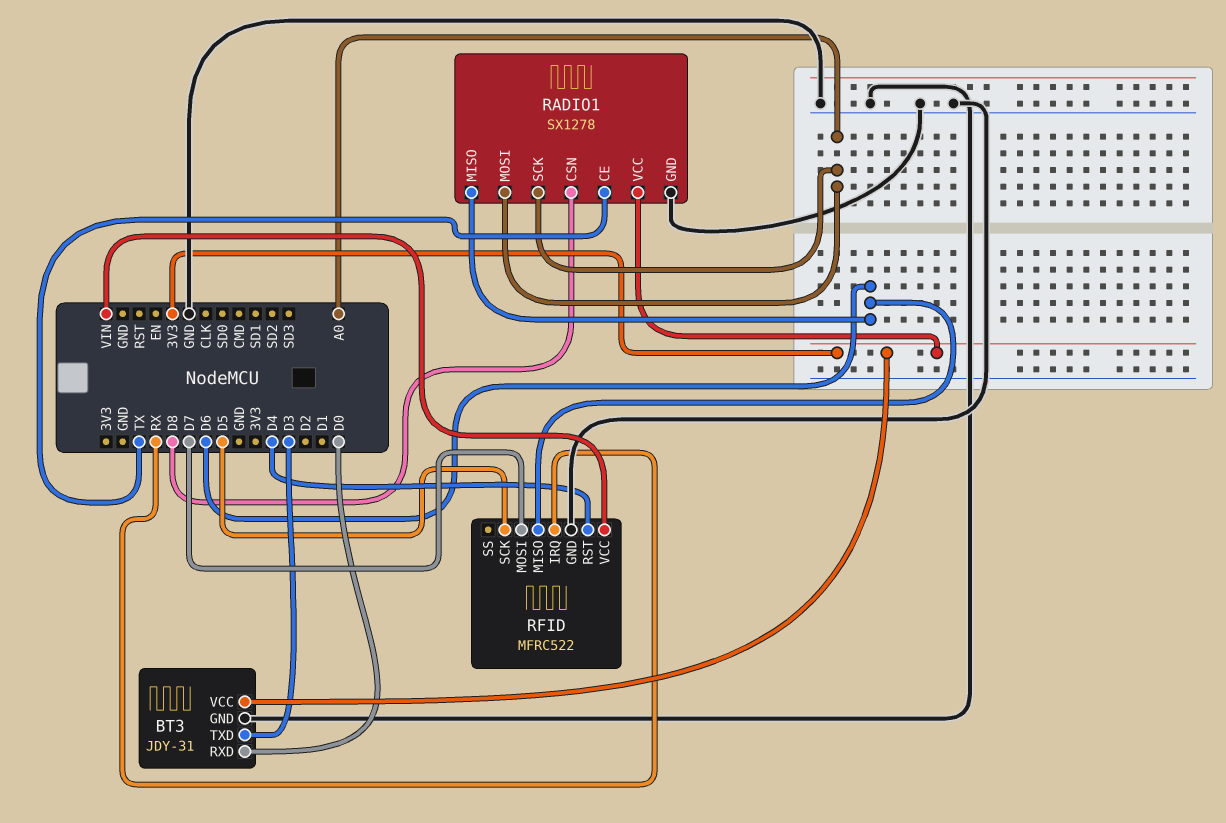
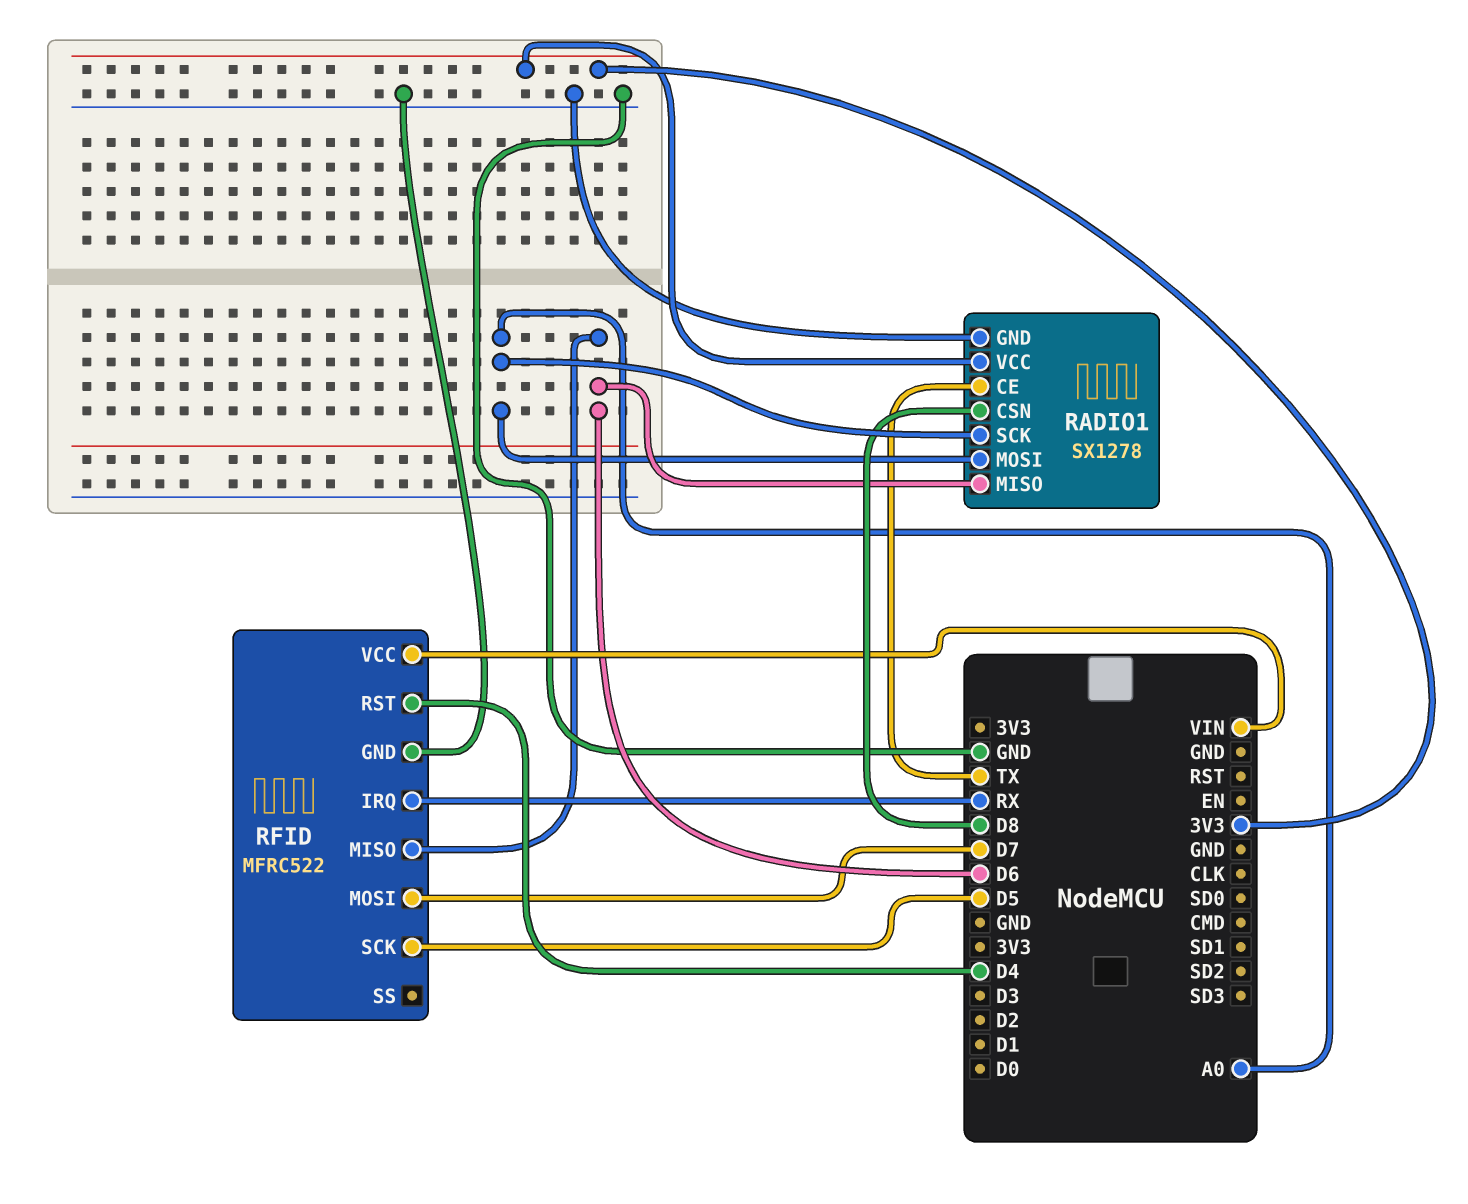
BT3: JDY-31 -> none
BT3 pin GND: GND -> none
BT3 pin RXD: D0 -> none
BT3 pin TXD: D3 -> none
BT3 pin VCC: 3V3 -> none

